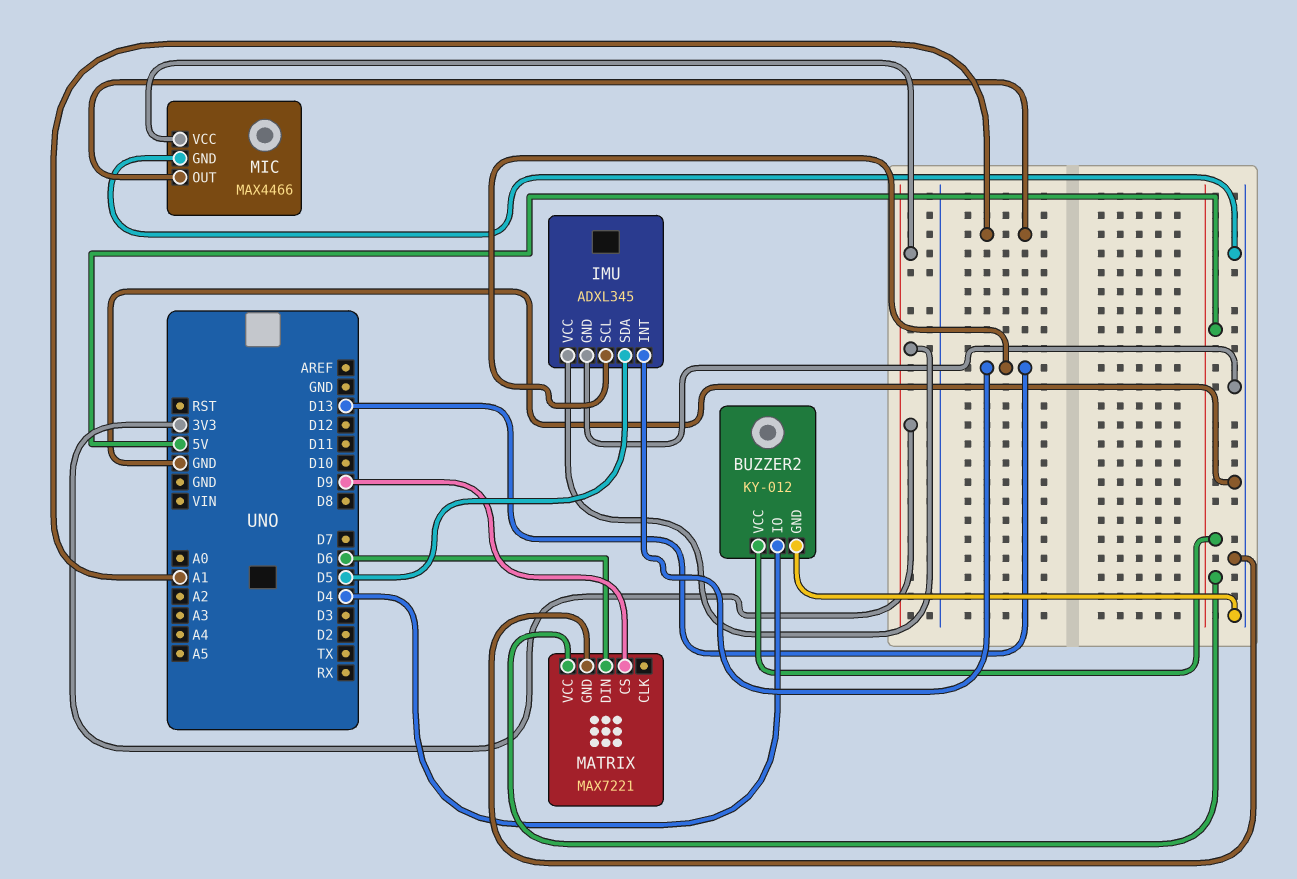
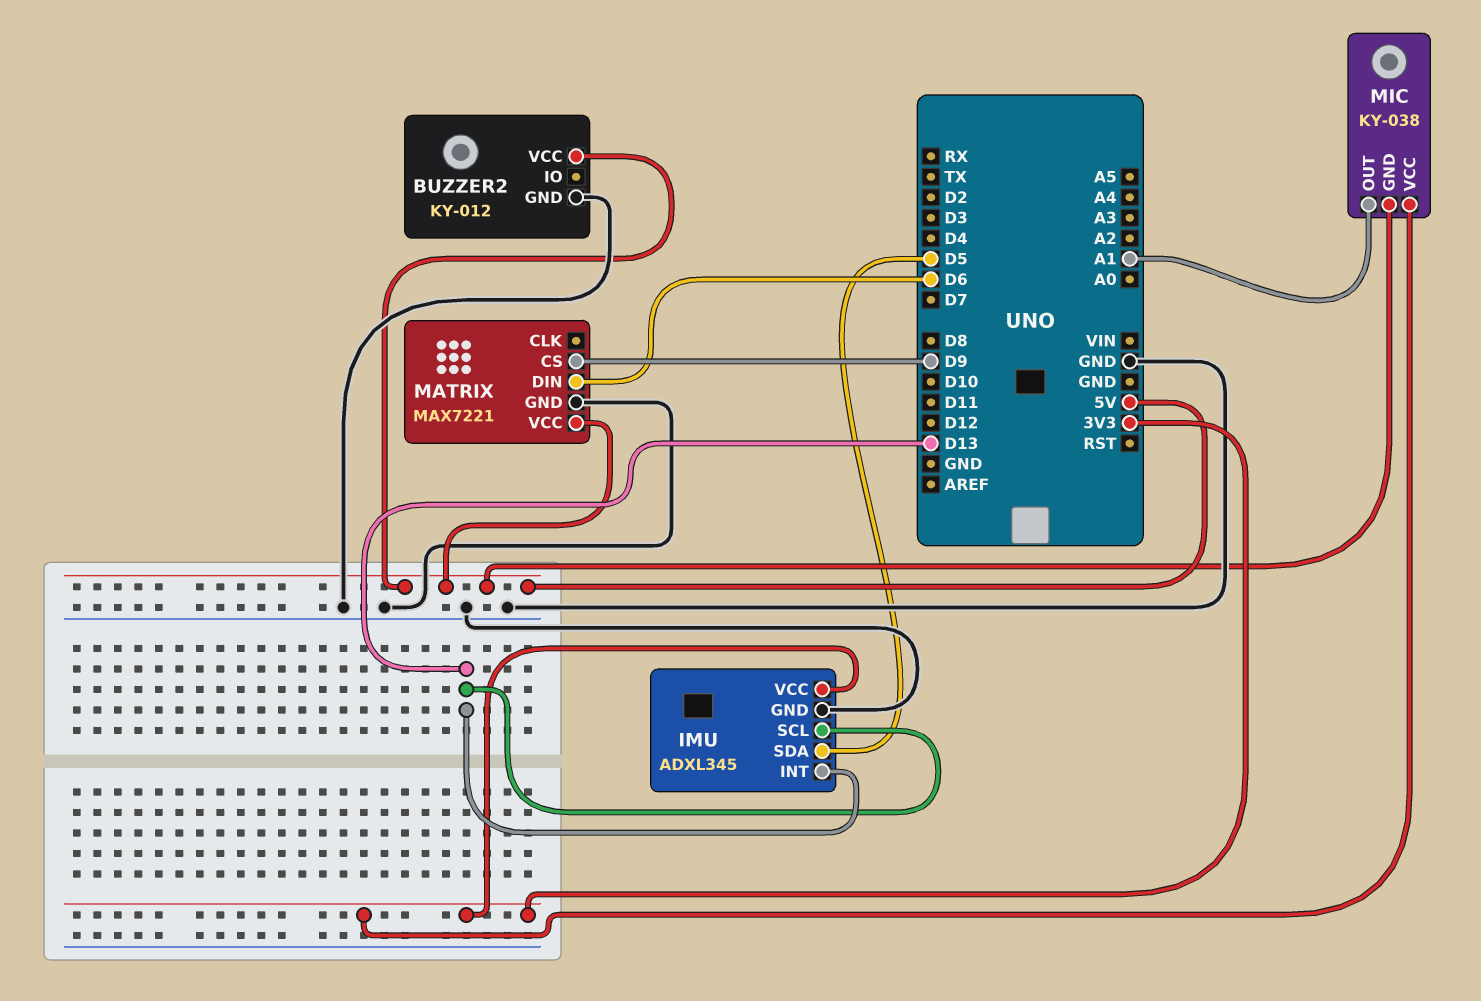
BUZZER2 pin IO: D4 -> none
MIC: MAX4466 -> KY-038
MIC pin GND: GND -> 5V

